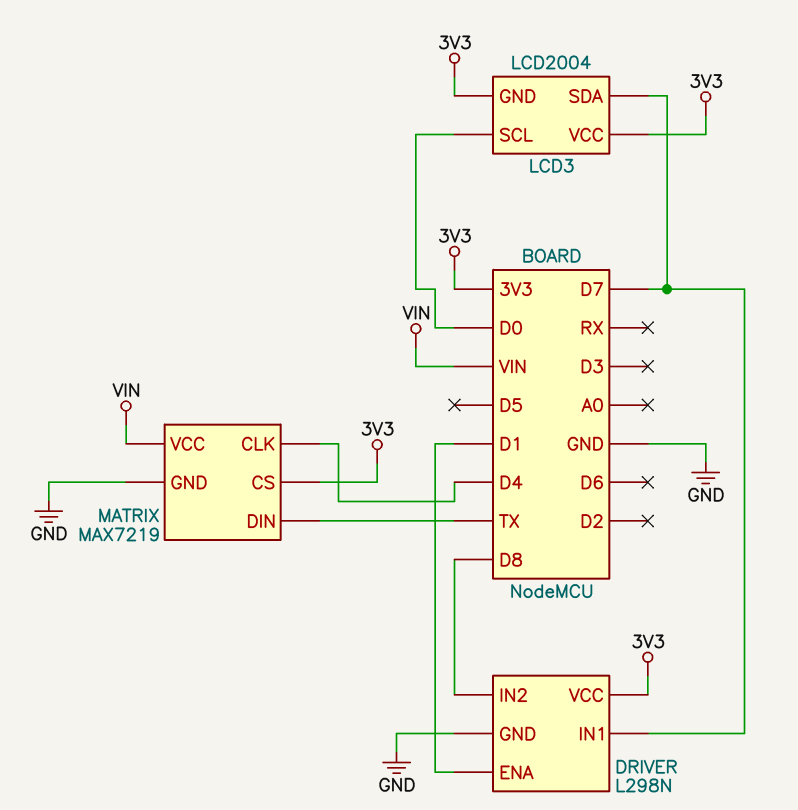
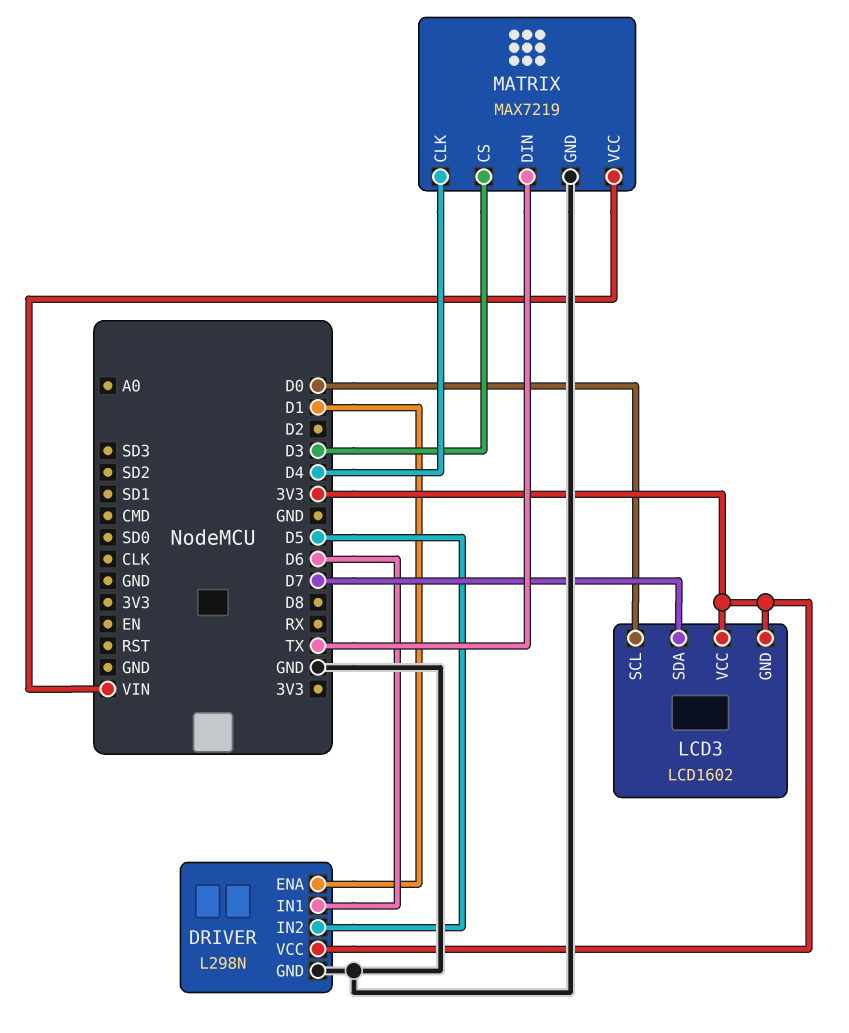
DRIVER pin IN1: D7 -> D6
DRIVER pin IN2: D8 -> D5
LCD3: LCD2004 -> LCD1602
MATRIX pin CS: 3V3 -> D3

